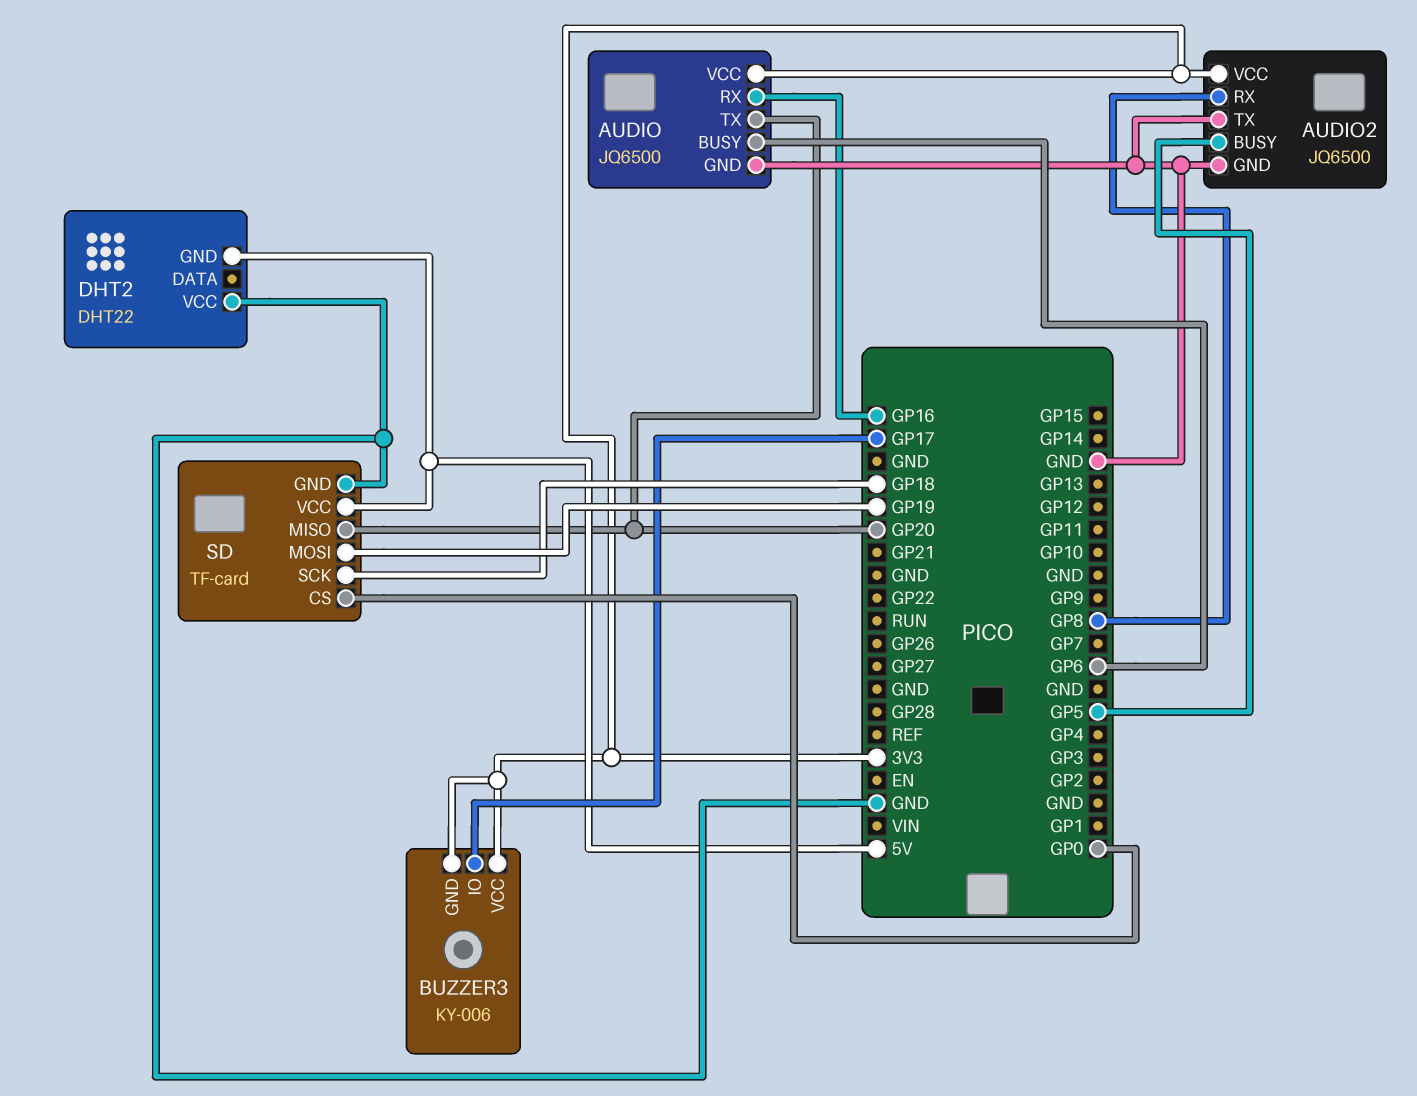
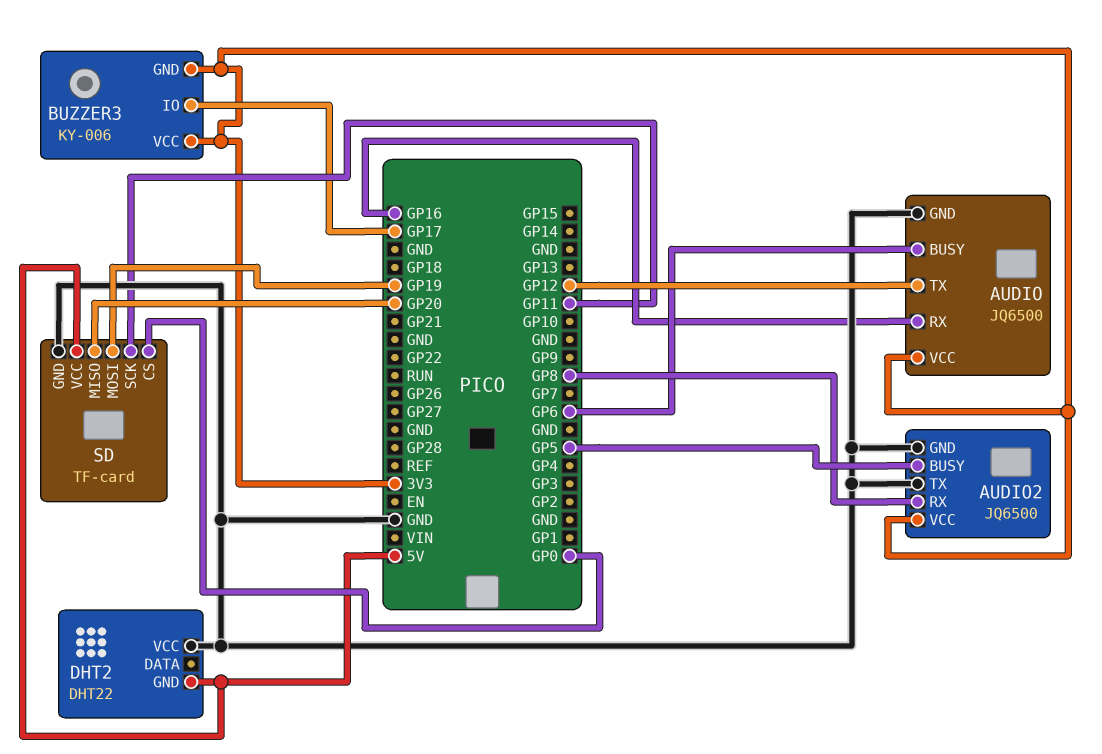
AUDIO pin TX: GP20 -> GP12
SD pin SCK: GP18 -> GP11

